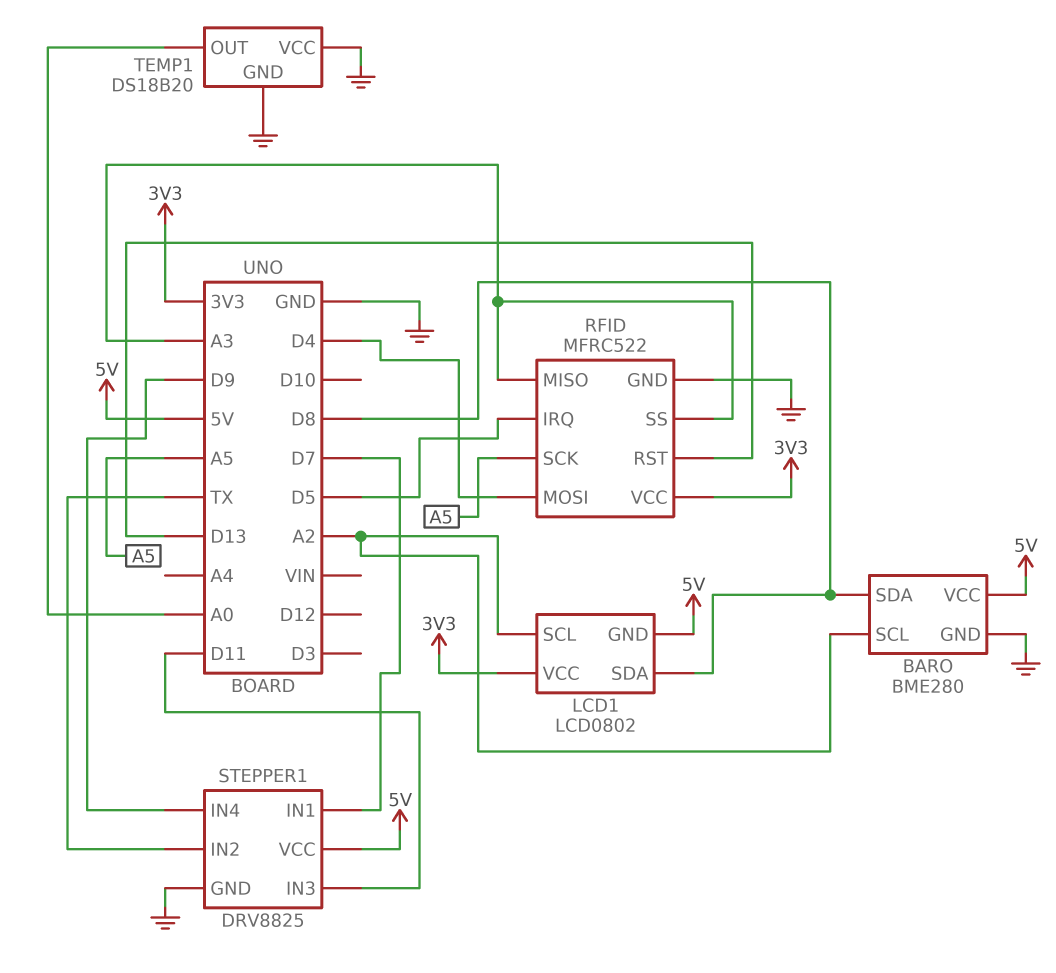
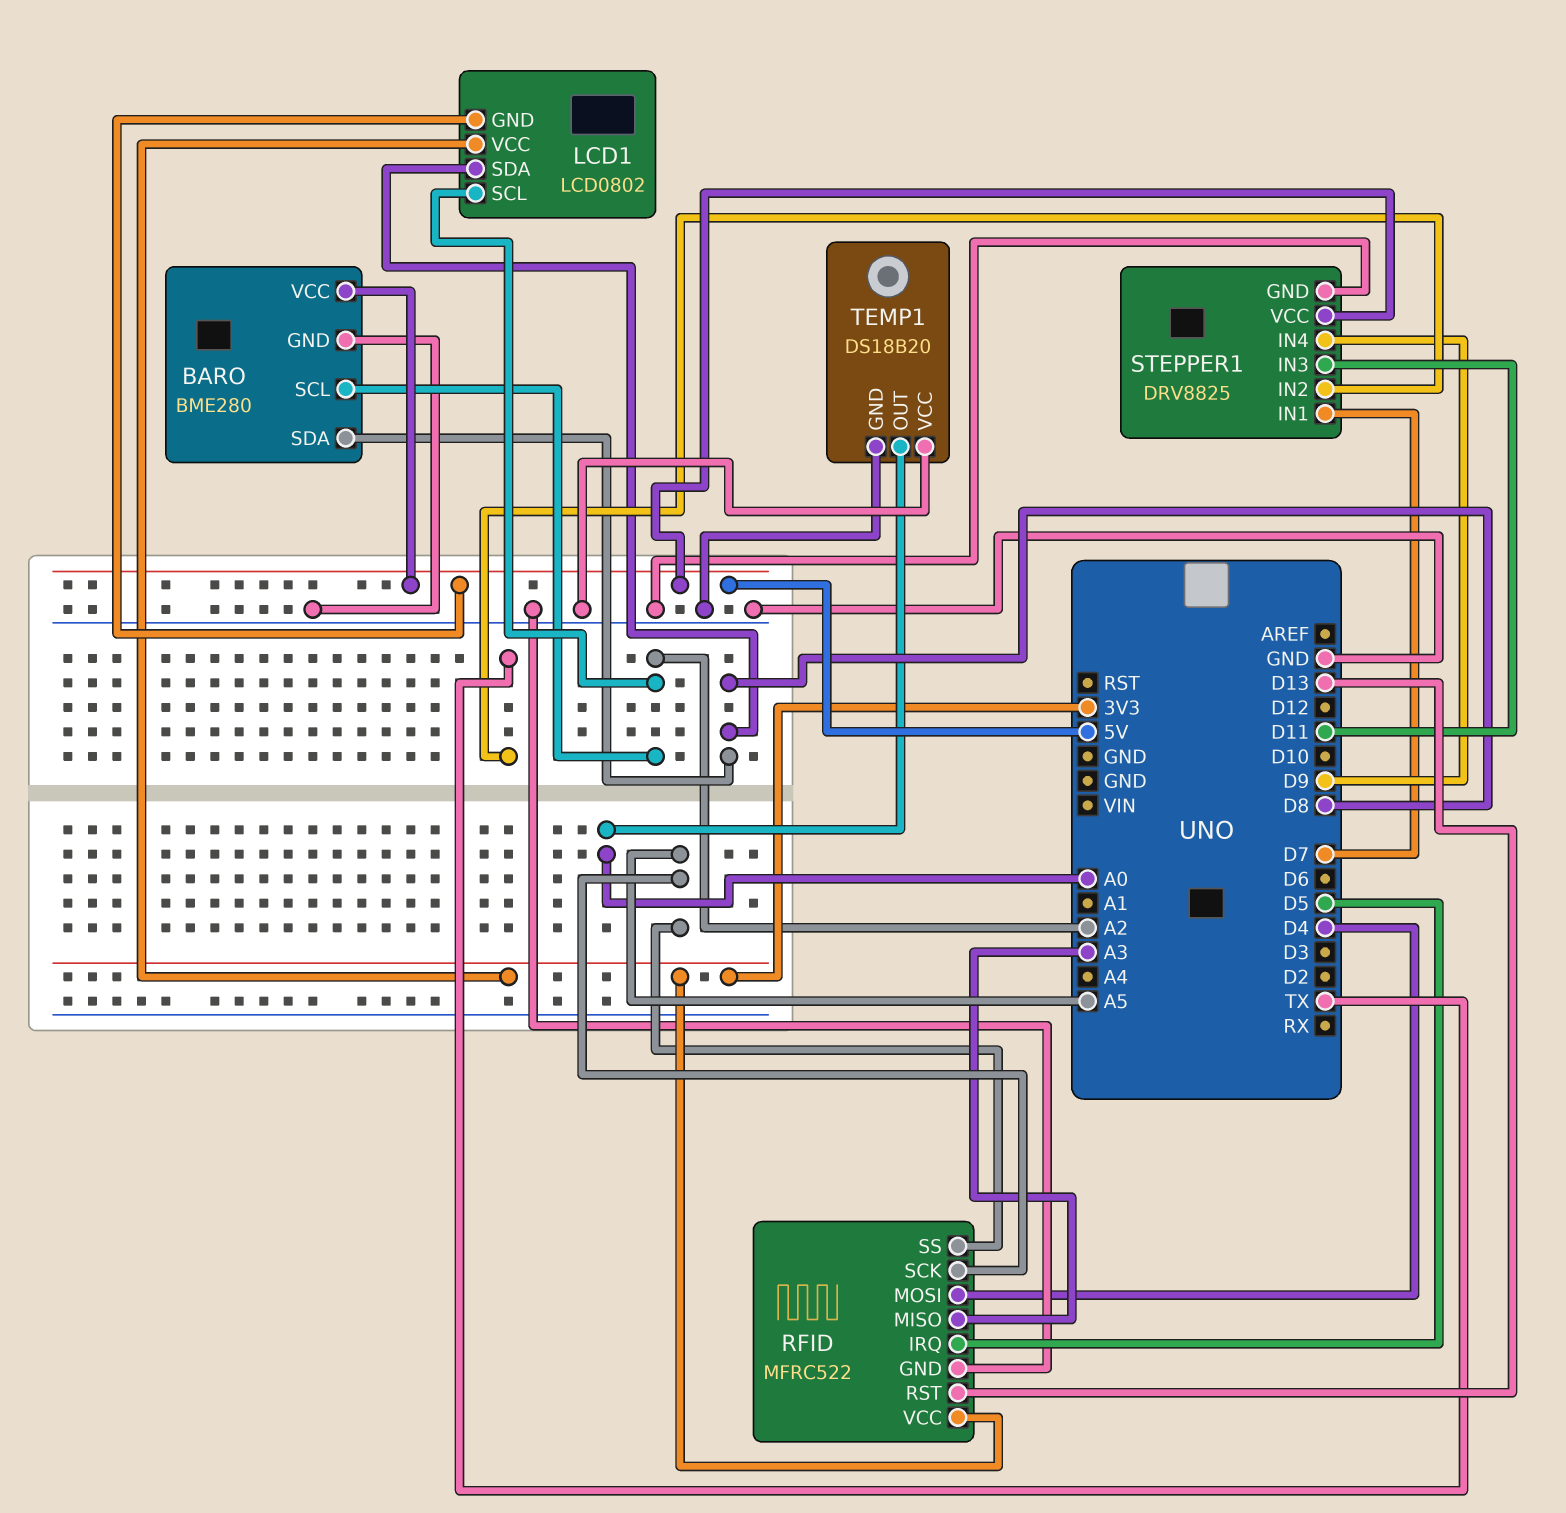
RFID pin SS: A3 -> A5

